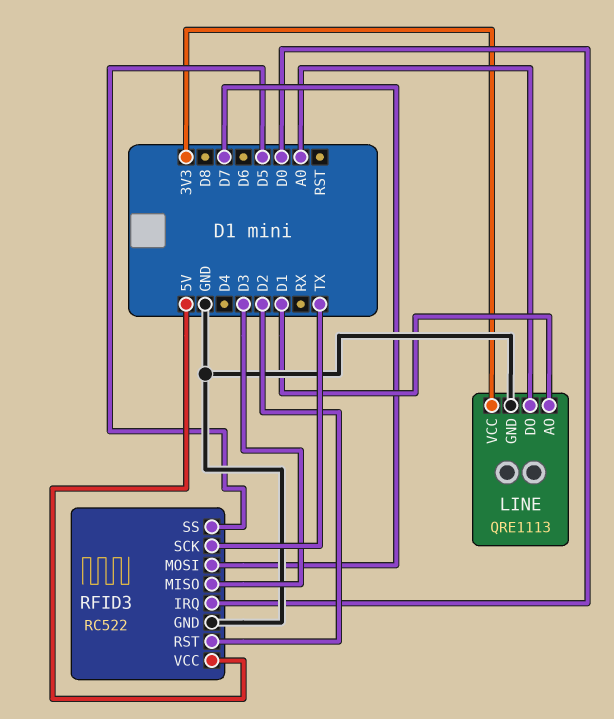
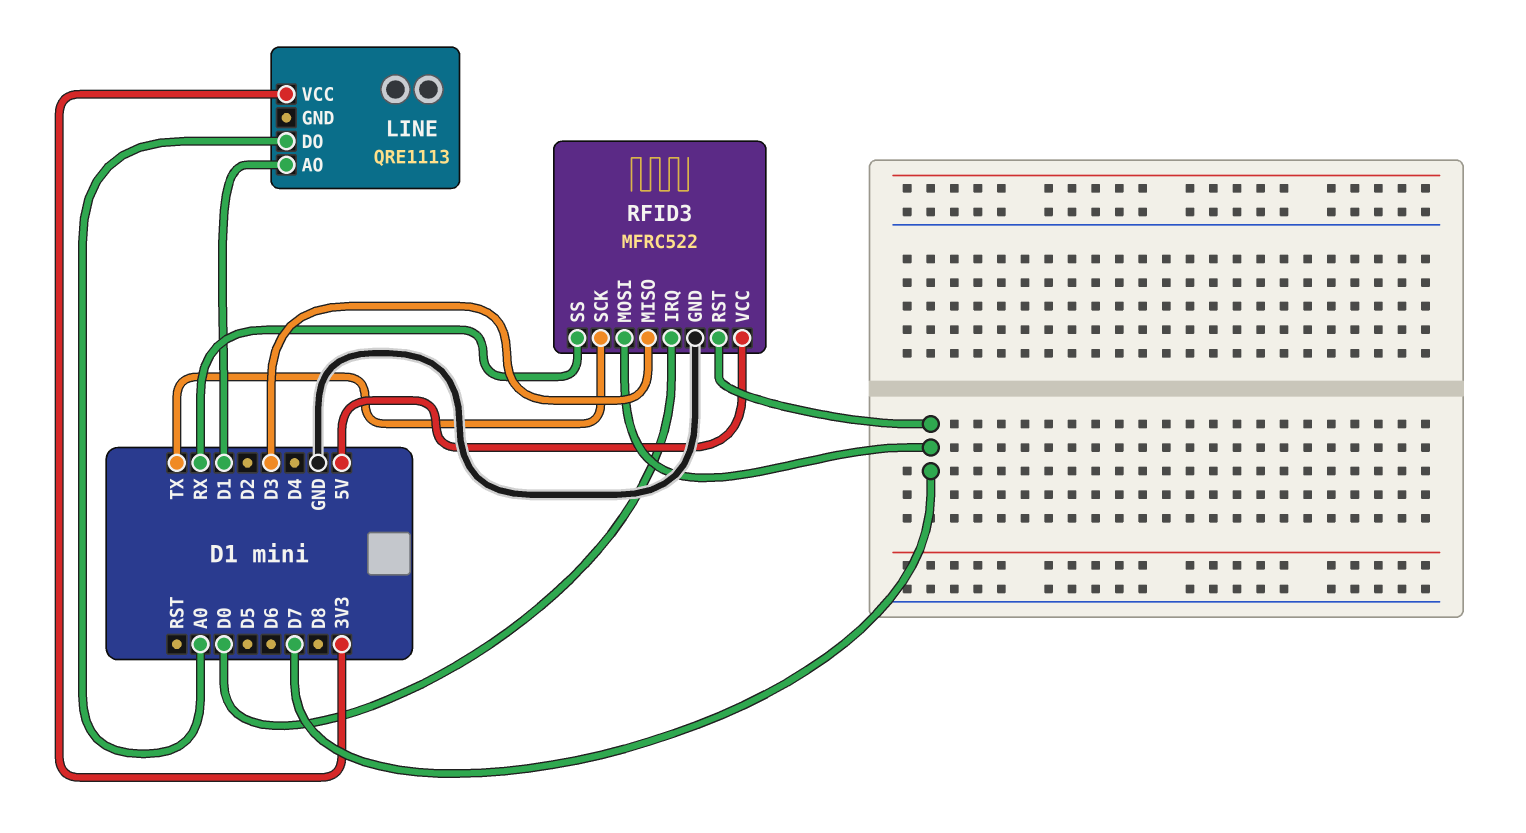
LINE pin GND: GND -> none
RFID3: RC522 -> MFRC522
RFID3 pin RST: D2 -> D7
RFID3 pin SS: D5 -> RX

